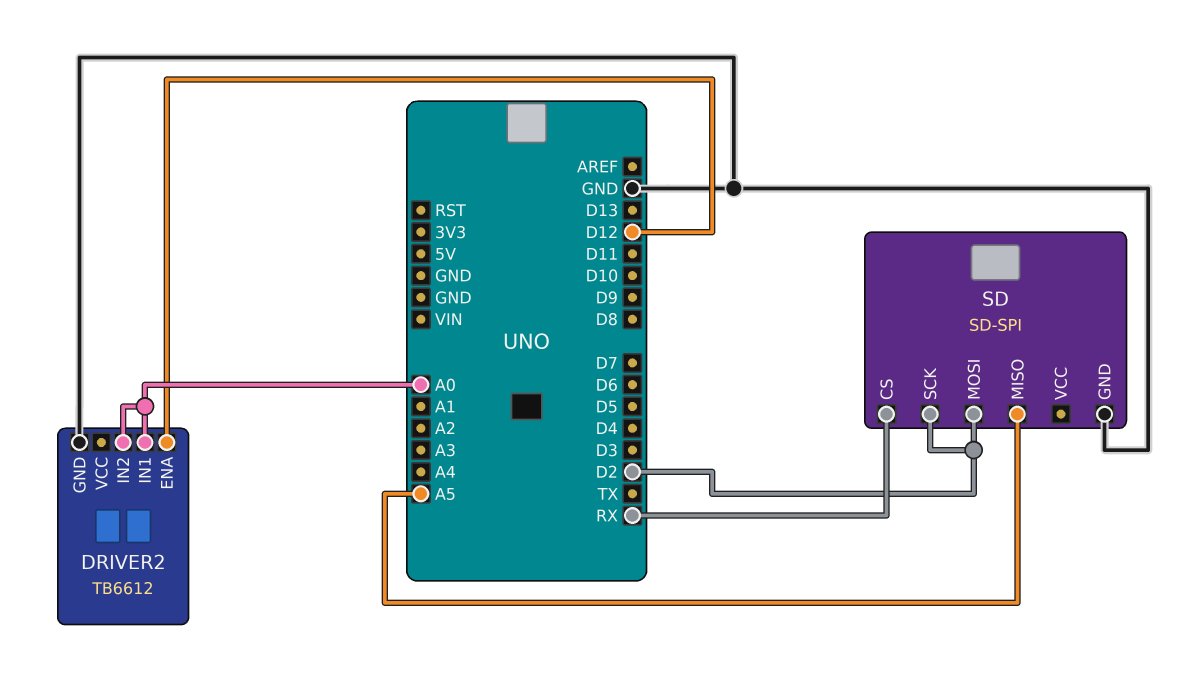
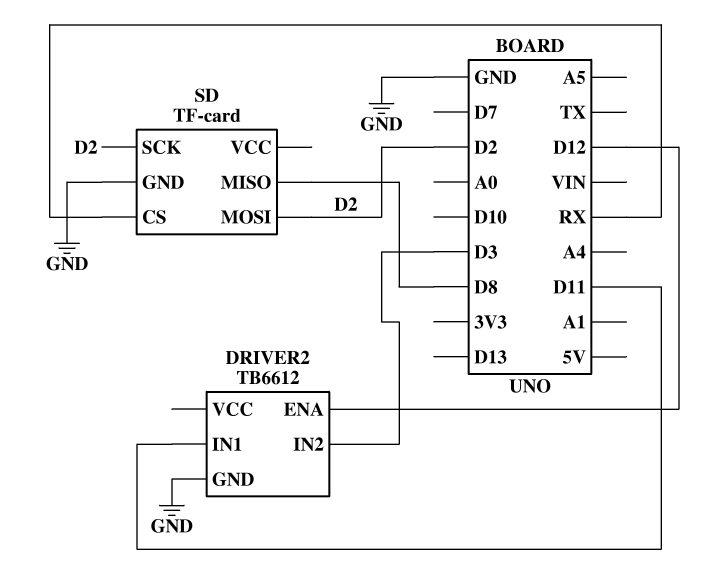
DRIVER2 pin IN1: A0 -> D11
DRIVER2 pin IN2: A0 -> D3
SD: SD-SPI -> TF-card
SD pin MISO: A5 -> D8

